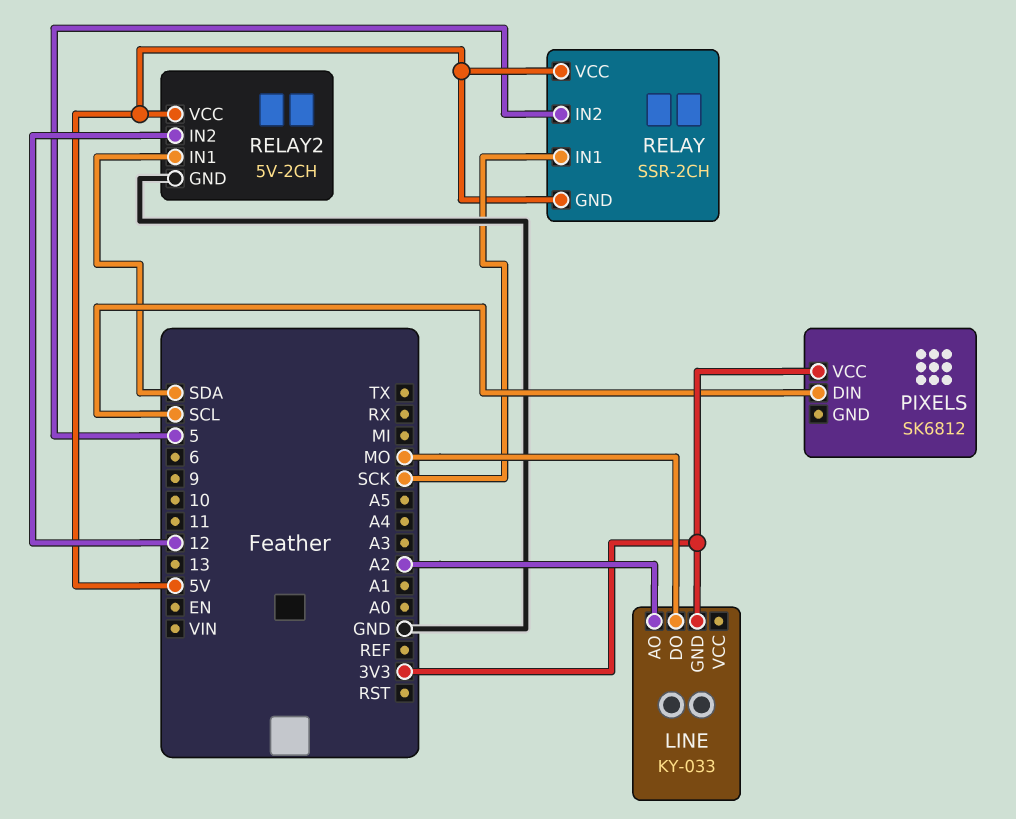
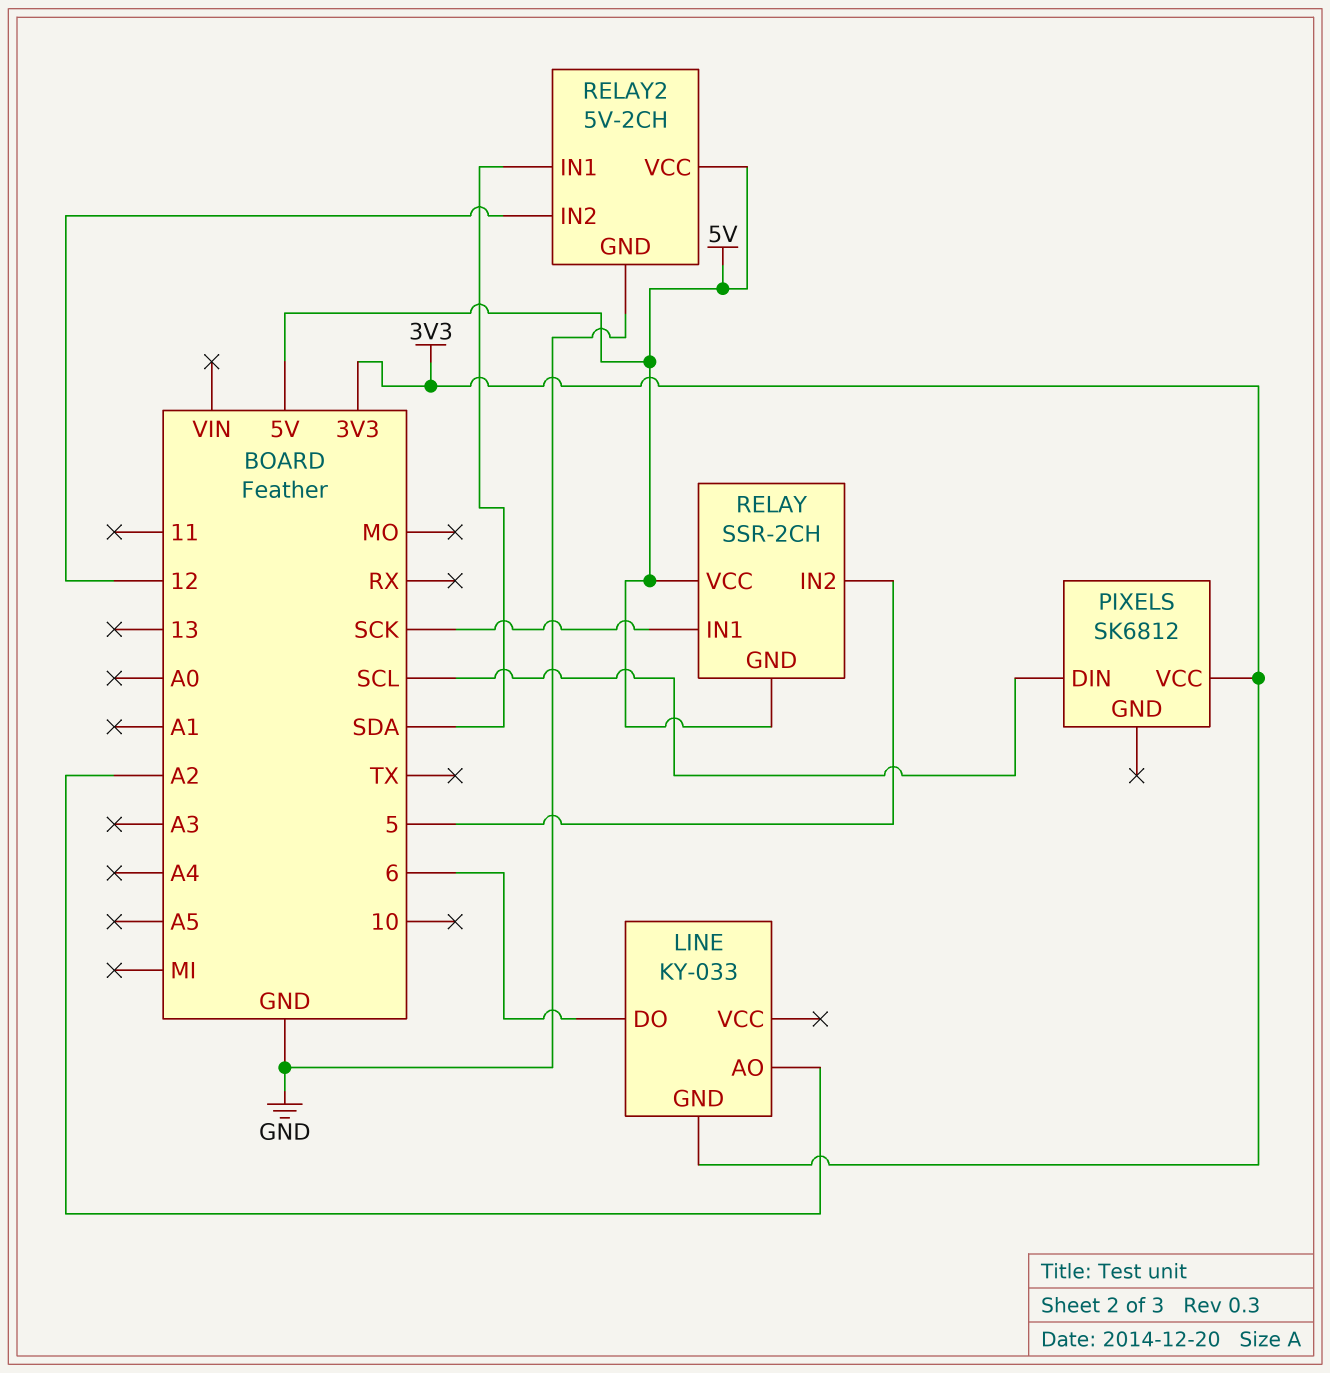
LINE pin DO: MO -> 6

